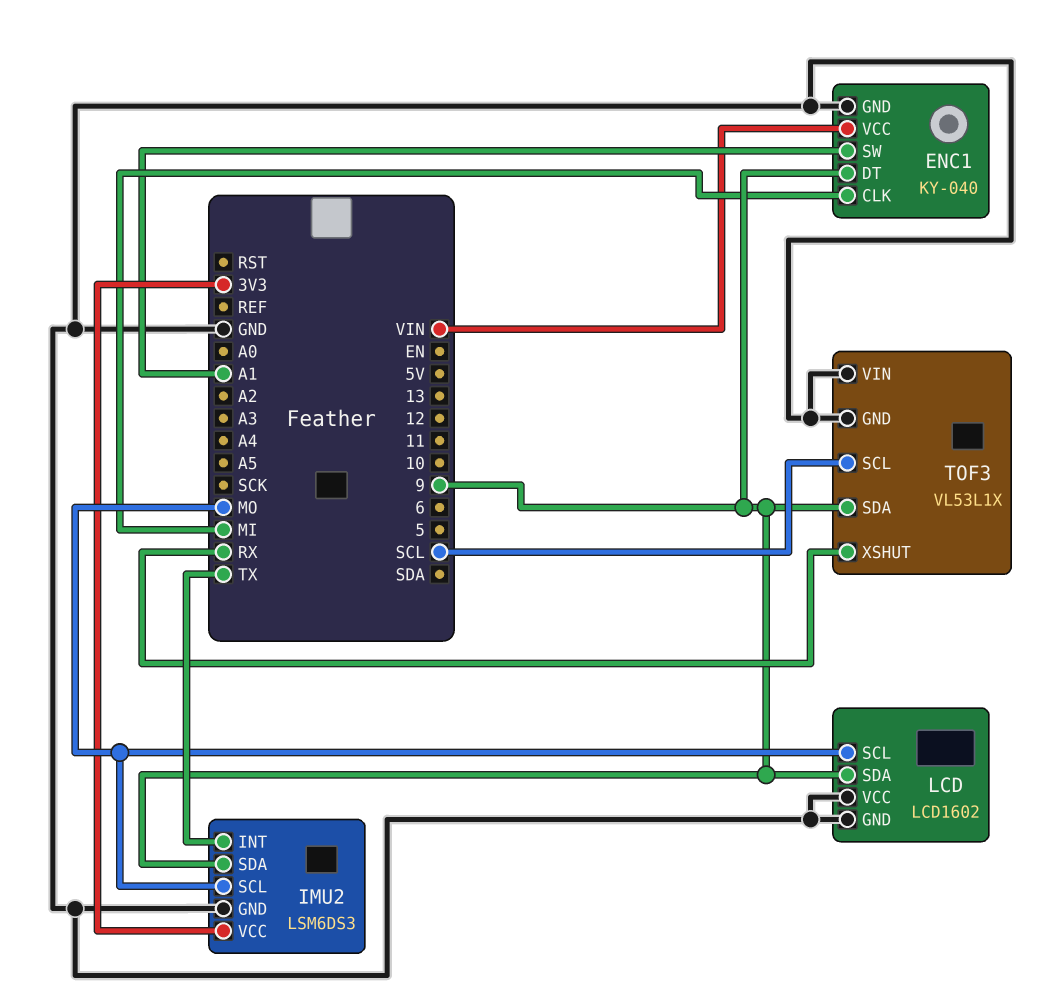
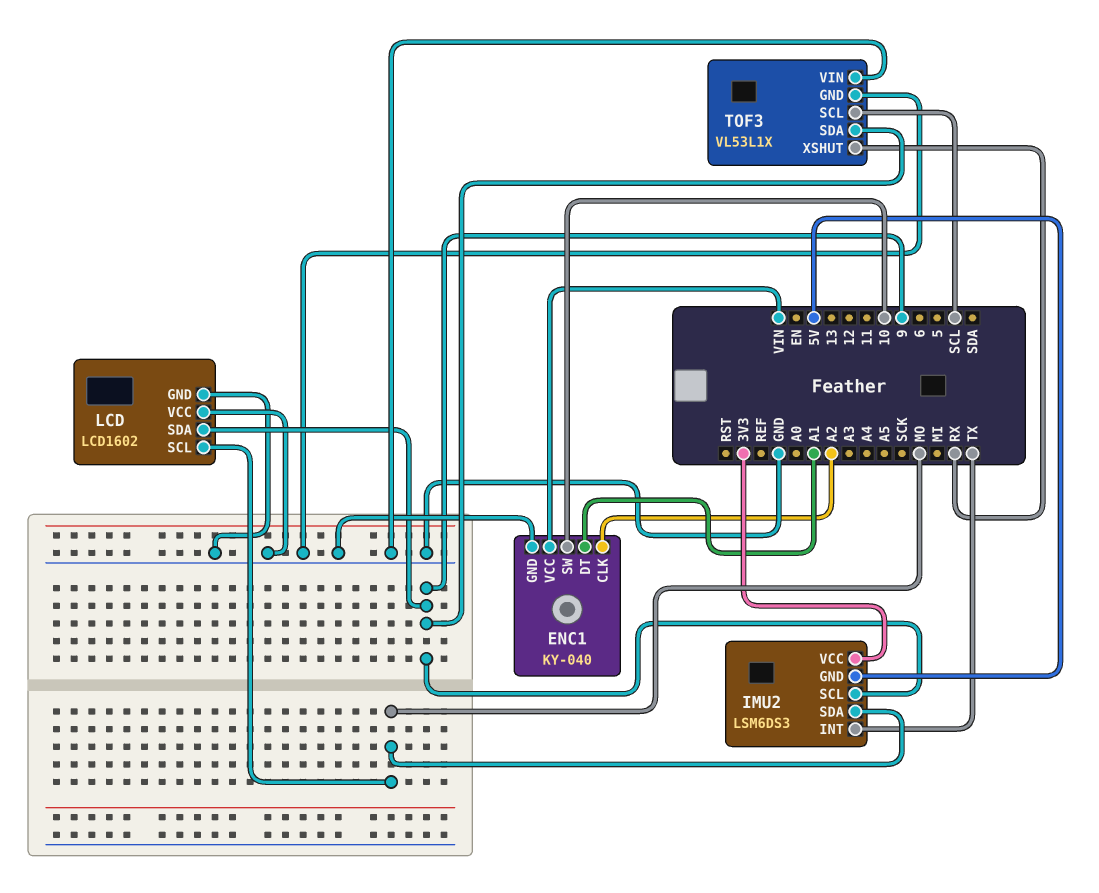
ENC1 pin CLK: MI -> A2
ENC1 pin DT: 9 -> A1
ENC1 pin SW: A1 -> 10
IMU2 pin GND: GND -> 5V
IMU2 pin SCL: MO -> 9
IMU2 pin SDA: 9 -> MO

